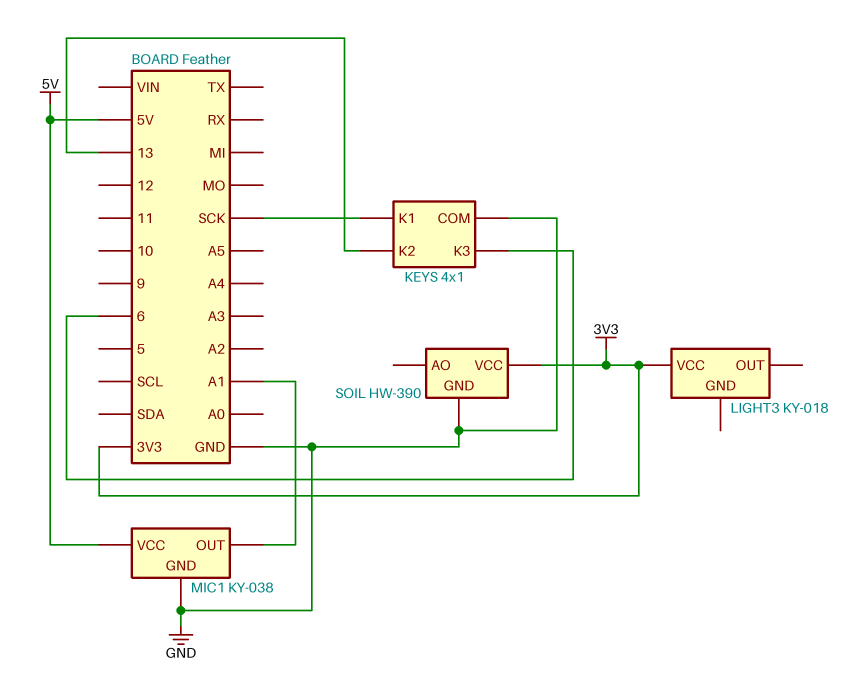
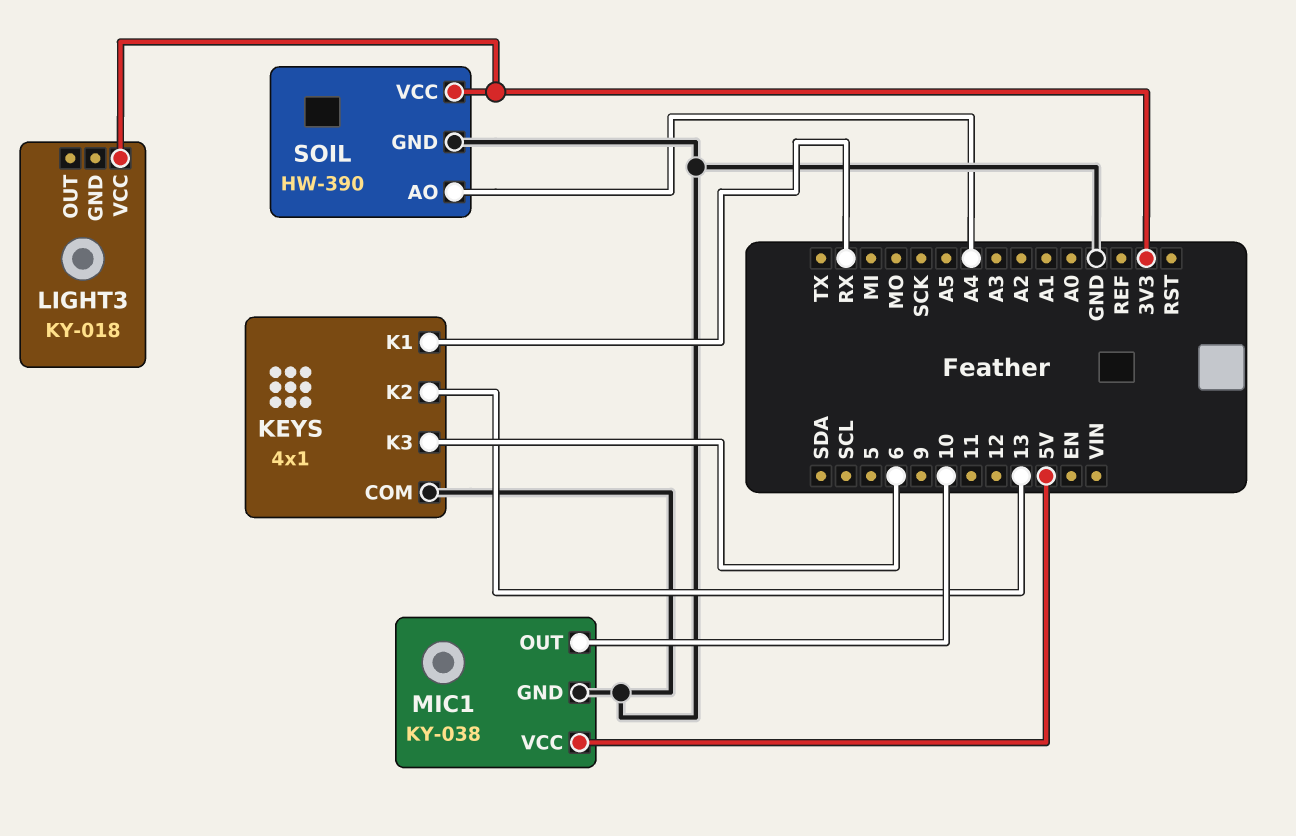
KEYS pin K1: SCK -> RX
MIC1 pin OUT: A1 -> 10
SOIL pin AO: none -> A4

